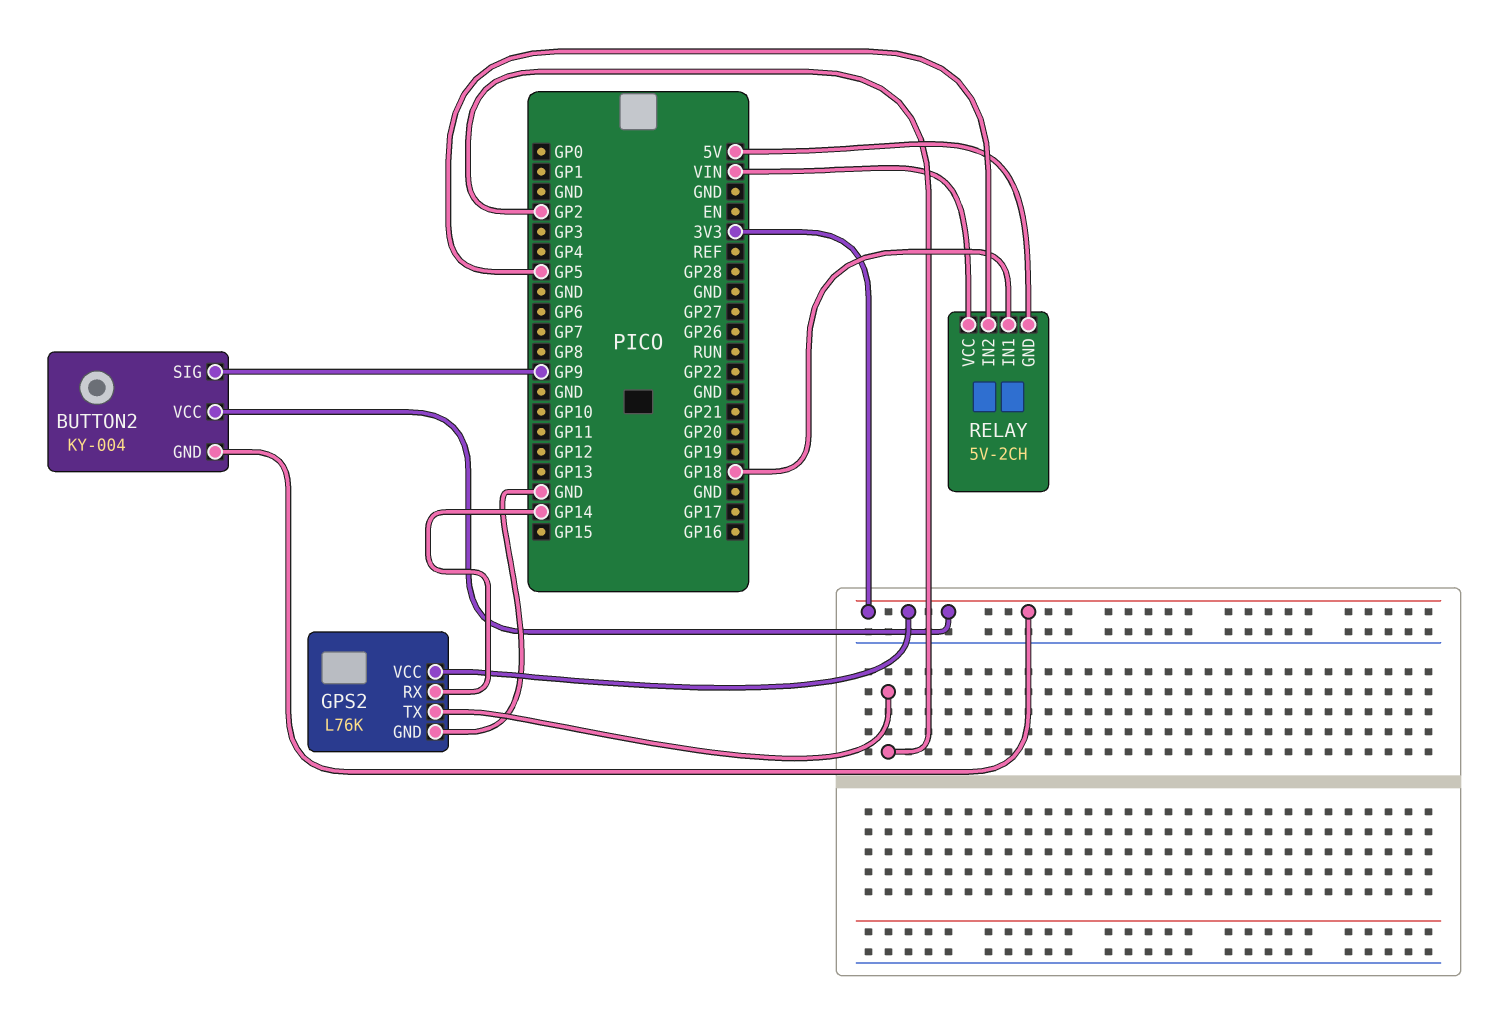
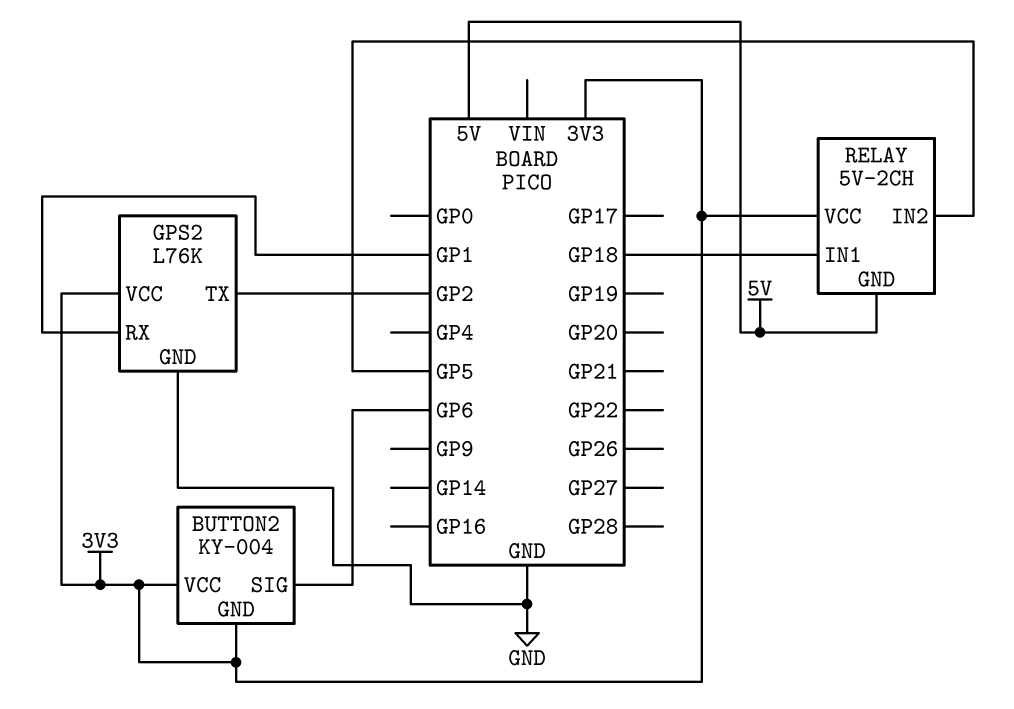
BUTTON2 pin SIG: GP9 -> GP6
GPS2 pin RX: GP14 -> GP1
RELAY pin VCC: VIN -> 3V3

